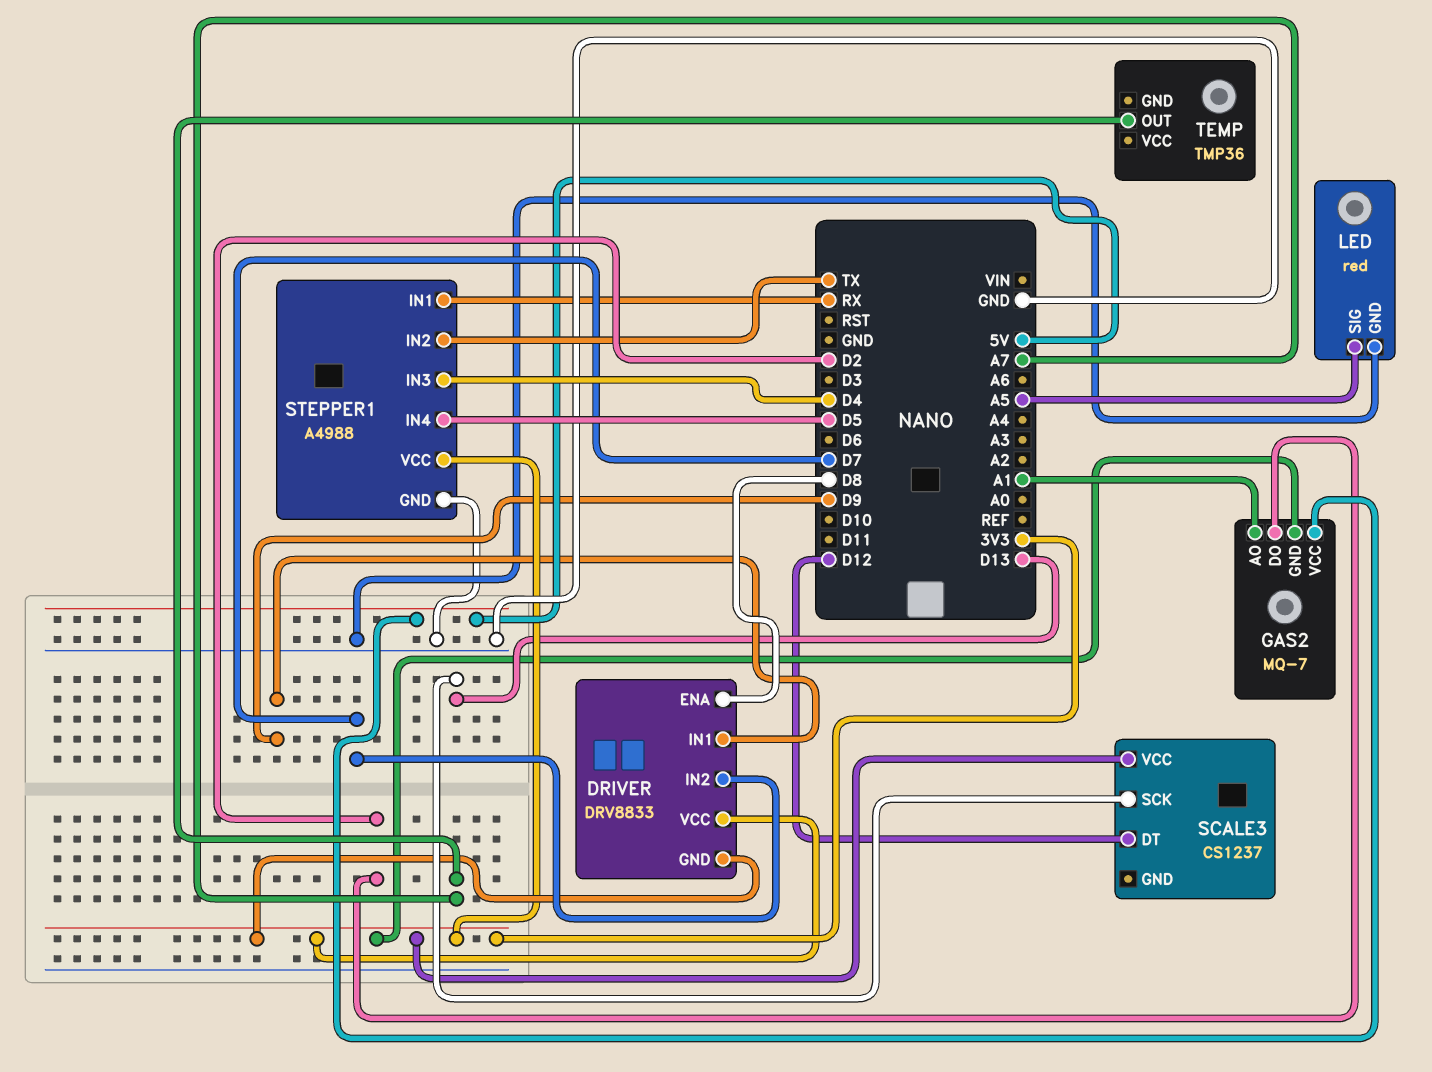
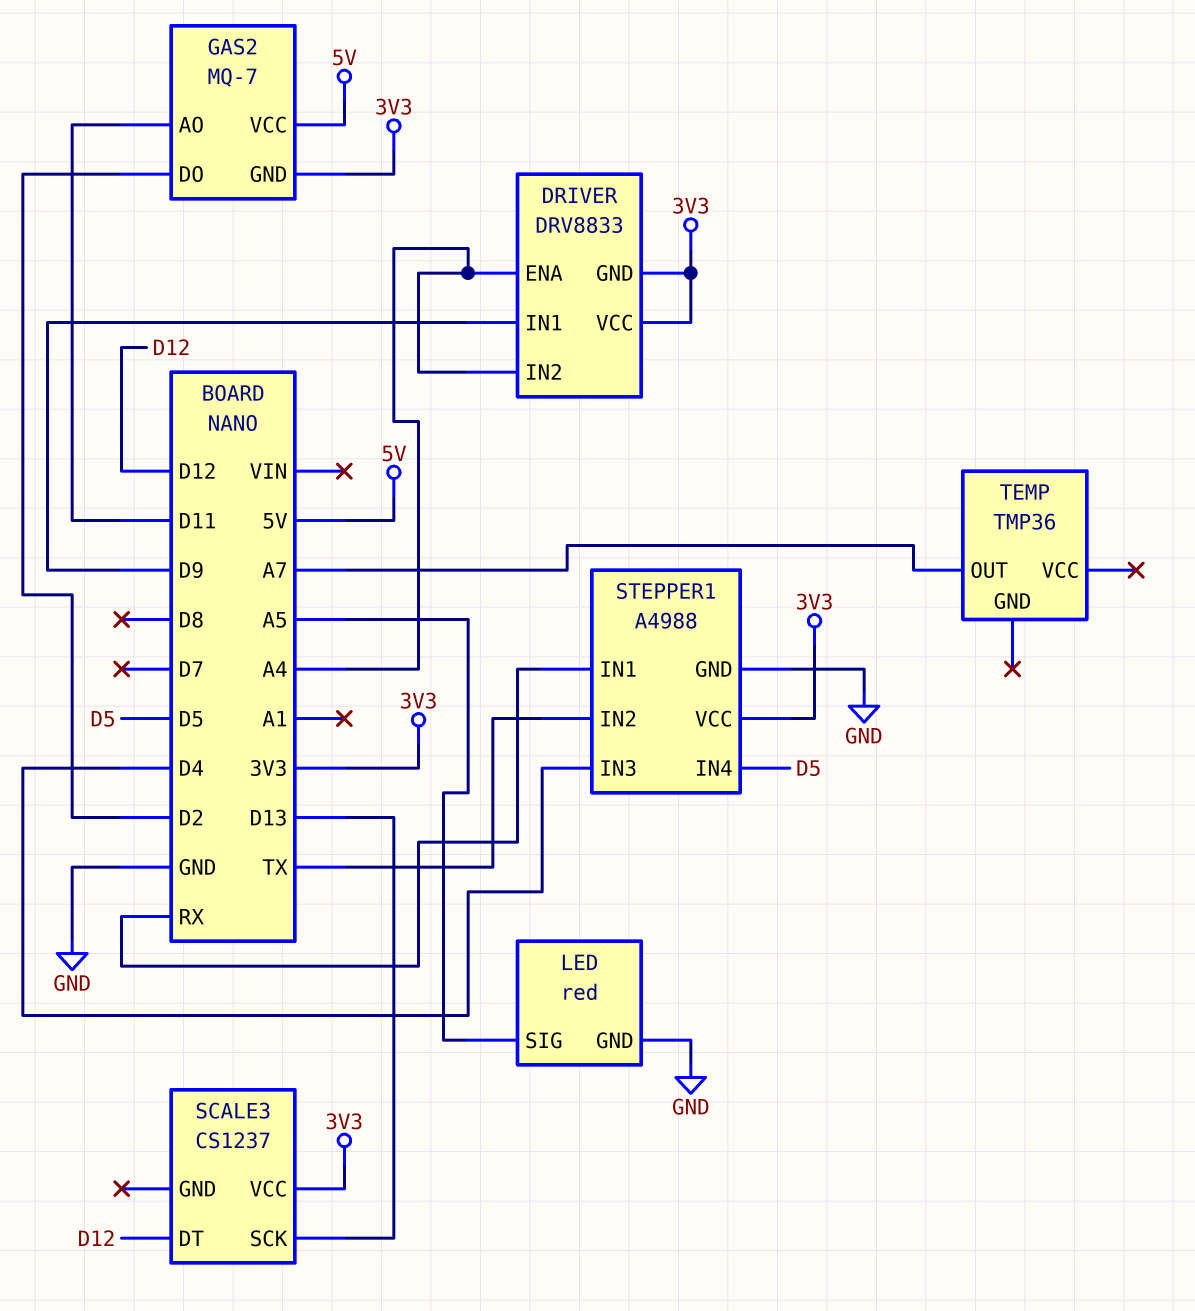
DRIVER pin ENA: D8 -> A4
DRIVER pin IN2: D7 -> A4
GAS2 pin AO: A1 -> D11

